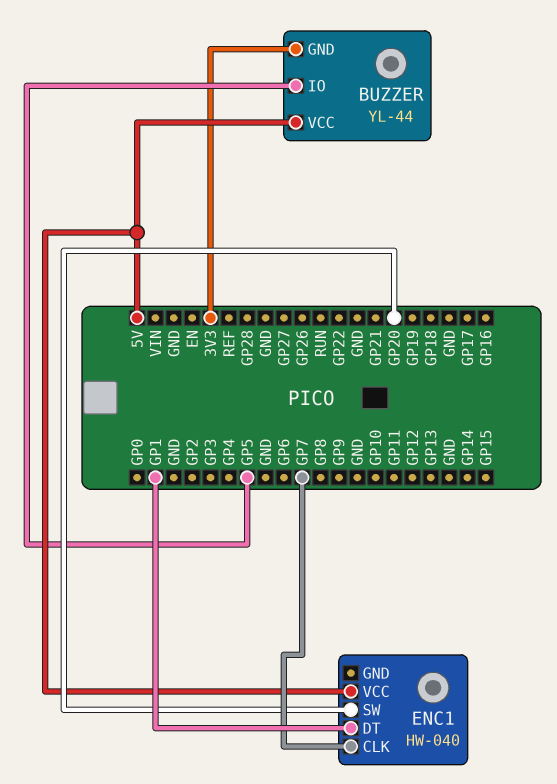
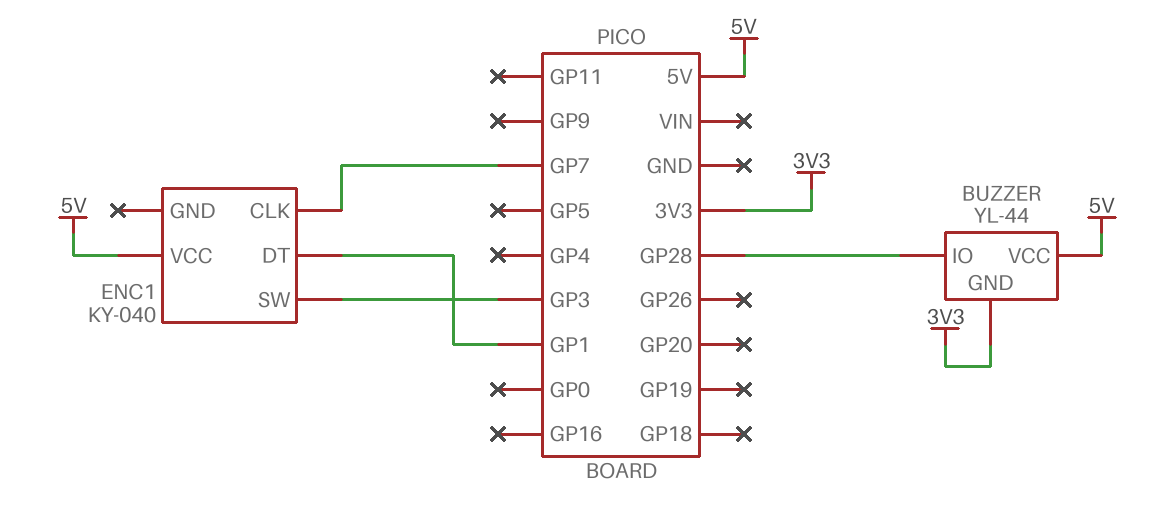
BUZZER pin IO: GP5 -> GP28
ENC1: HW-040 -> KY-040
ENC1 pin SW: GP20 -> GP3

